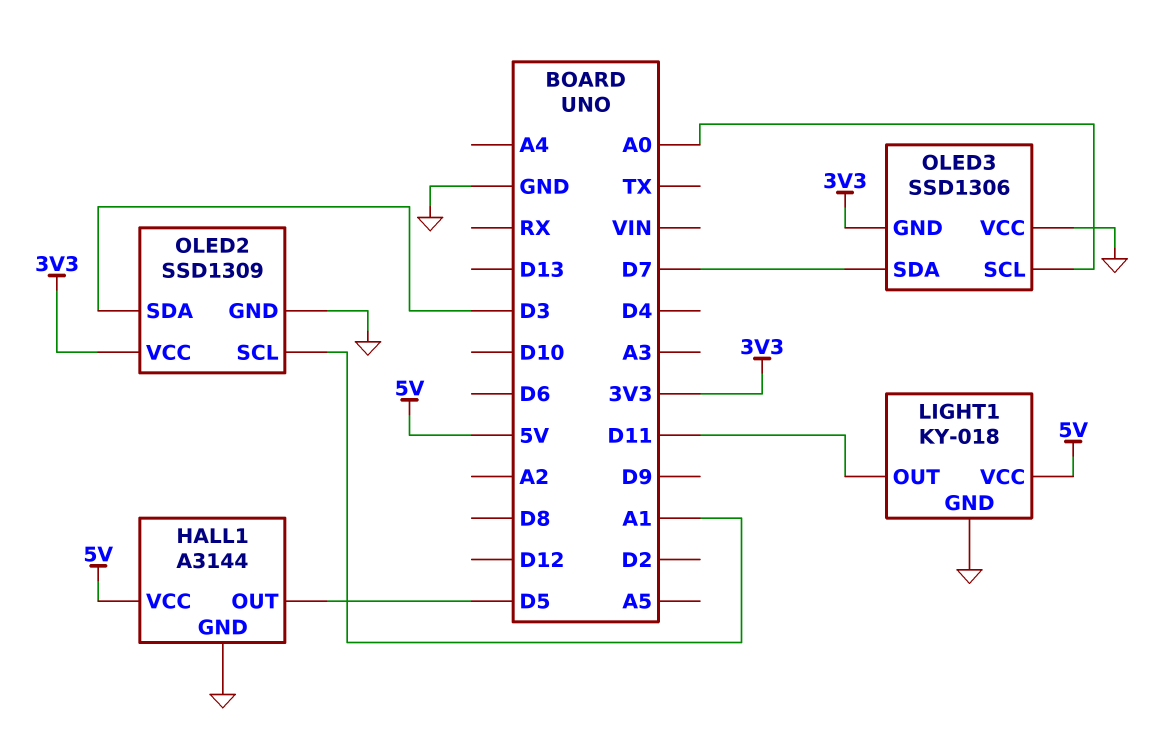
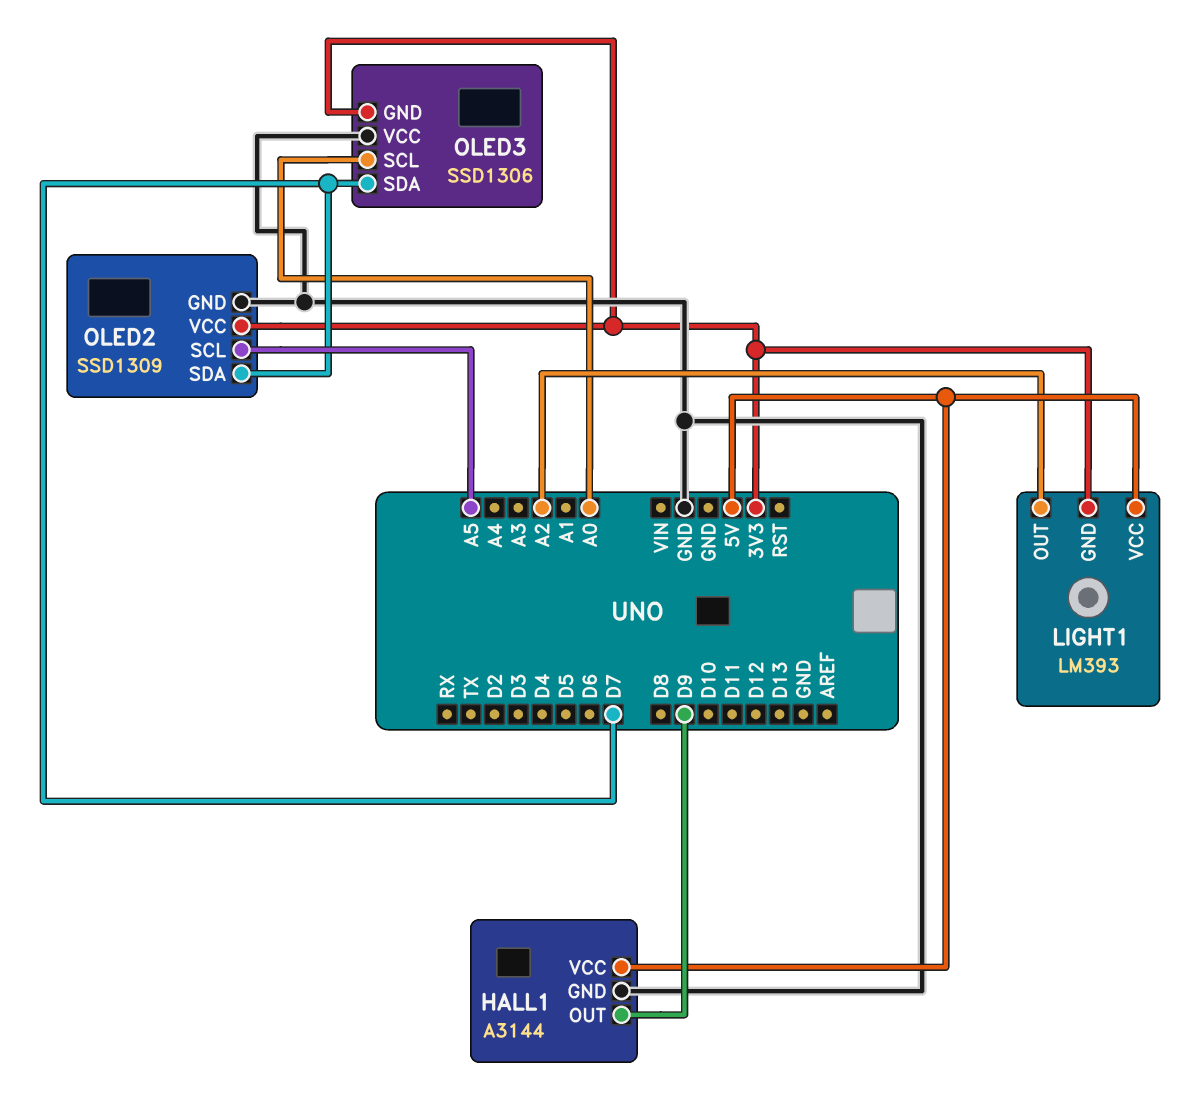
HALL1 pin OUT: D5 -> D9
LIGHT1: KY-018 -> LM393
LIGHT1 pin GND: GND -> 3V3
LIGHT1 pin OUT: D11 -> A2
OLED2 pin SCL: A1 -> A5
OLED2 pin SDA: D3 -> D7

